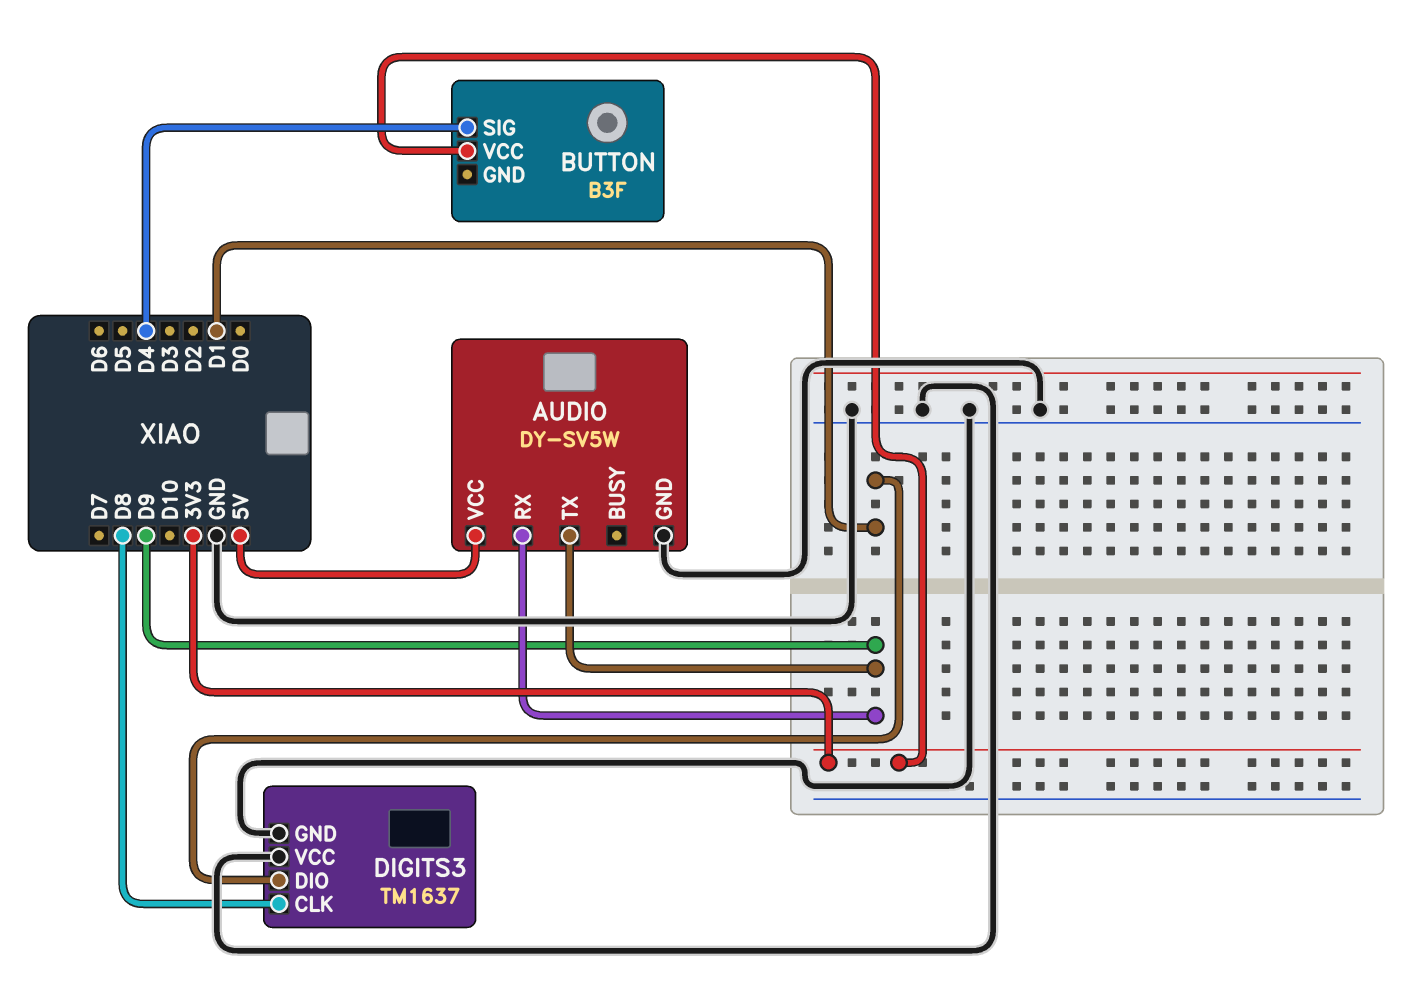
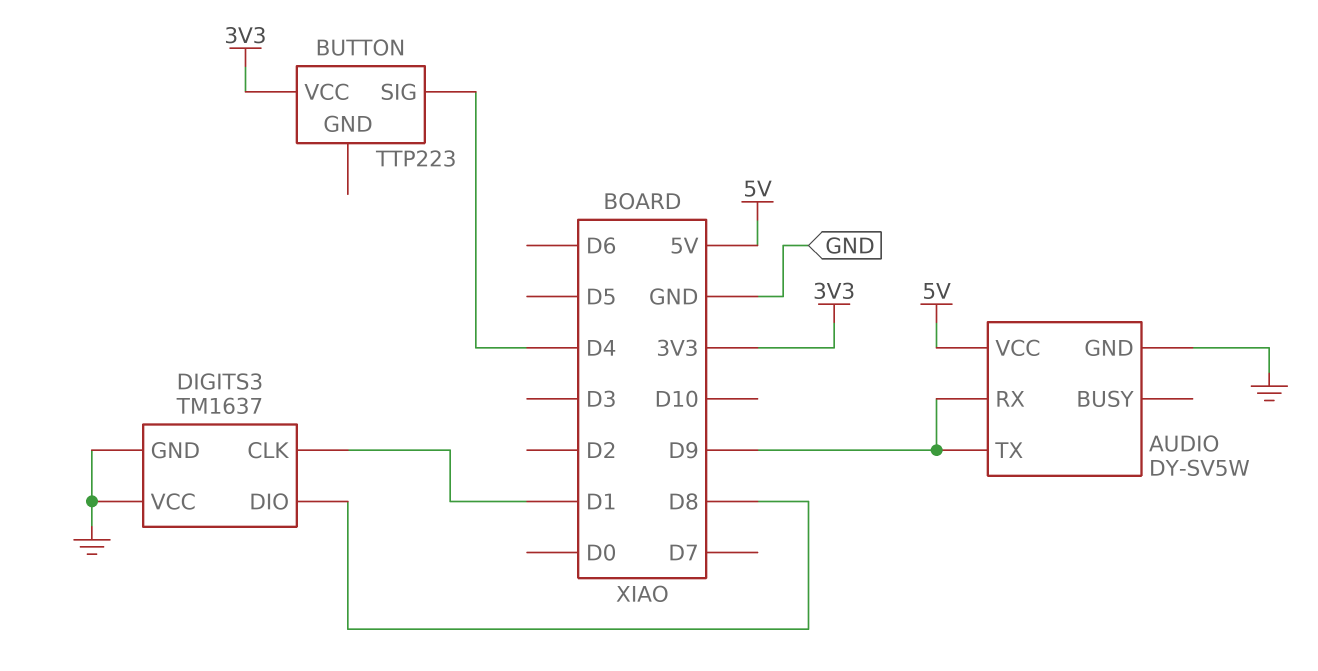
BUTTON: B3F -> TTP223
DIGITS3 pin CLK: D8 -> D1
DIGITS3 pin DIO: D1 -> D8

